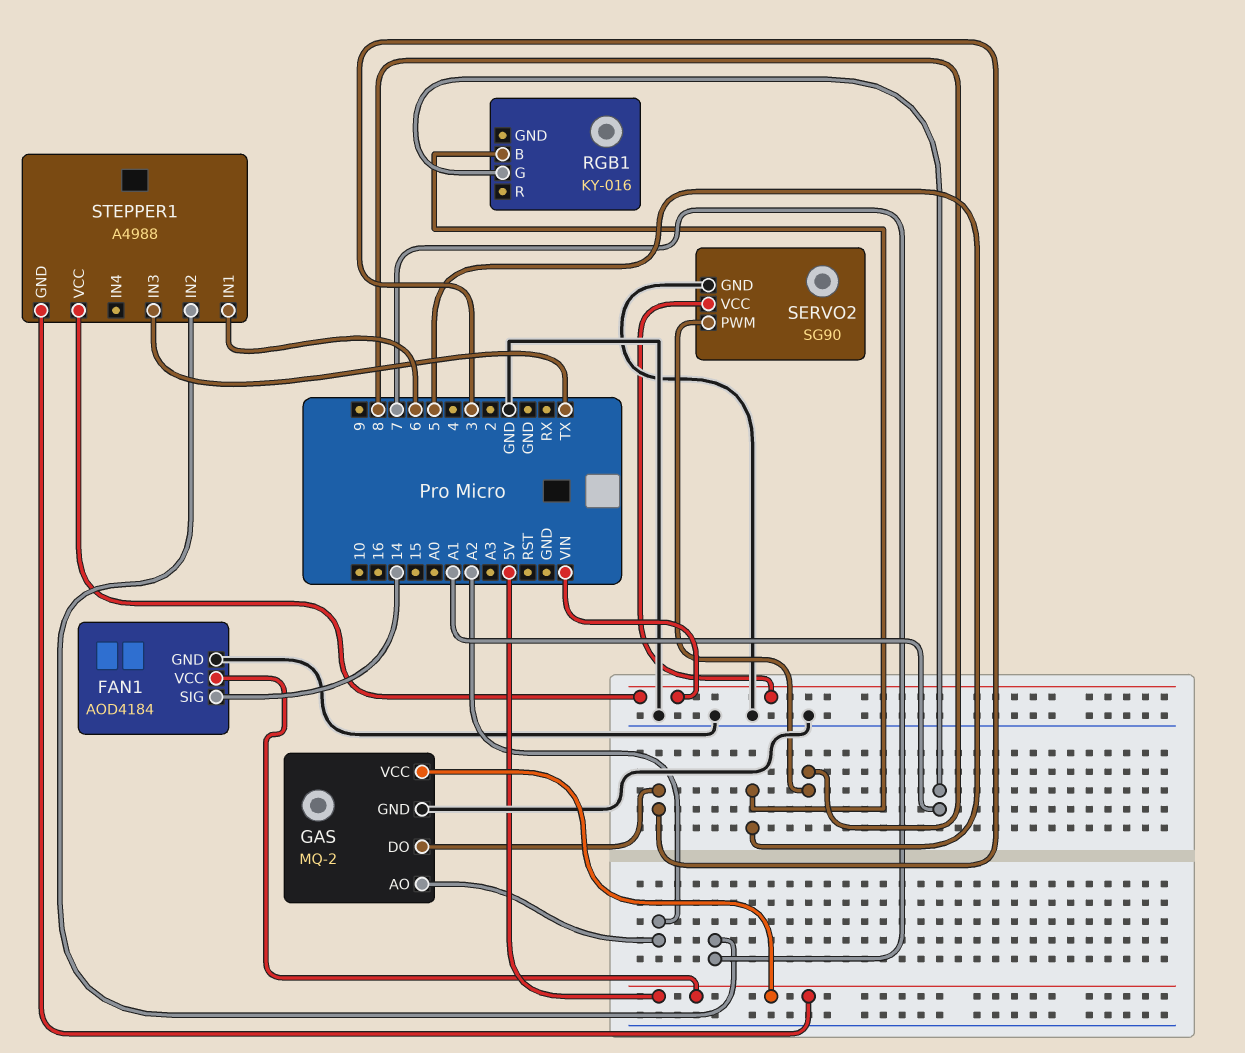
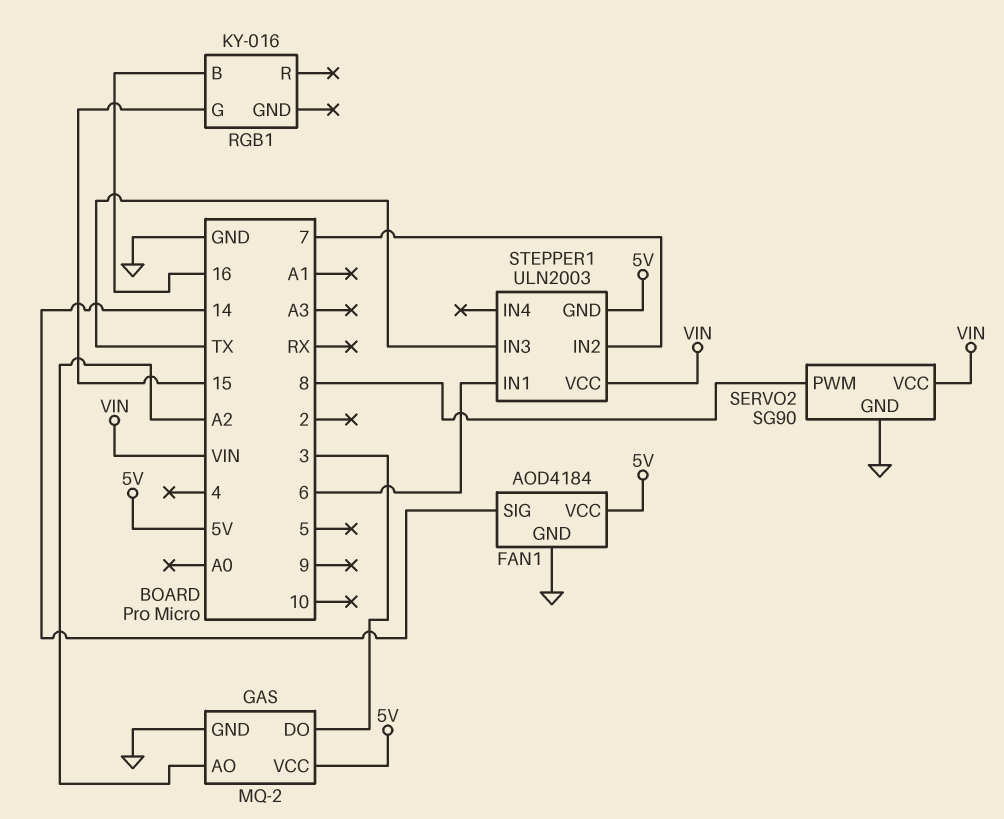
RGB1 pin B: 5 -> 16
RGB1 pin G: A1 -> 15
STEPPER1: A4988 -> ULN2003

